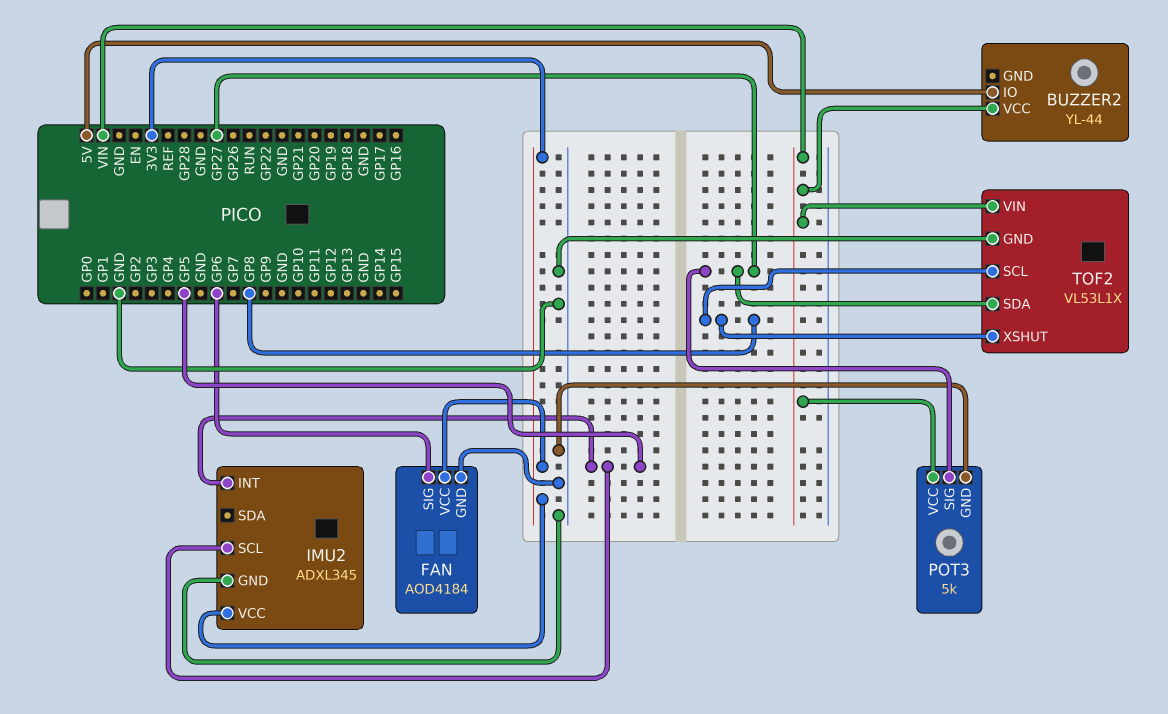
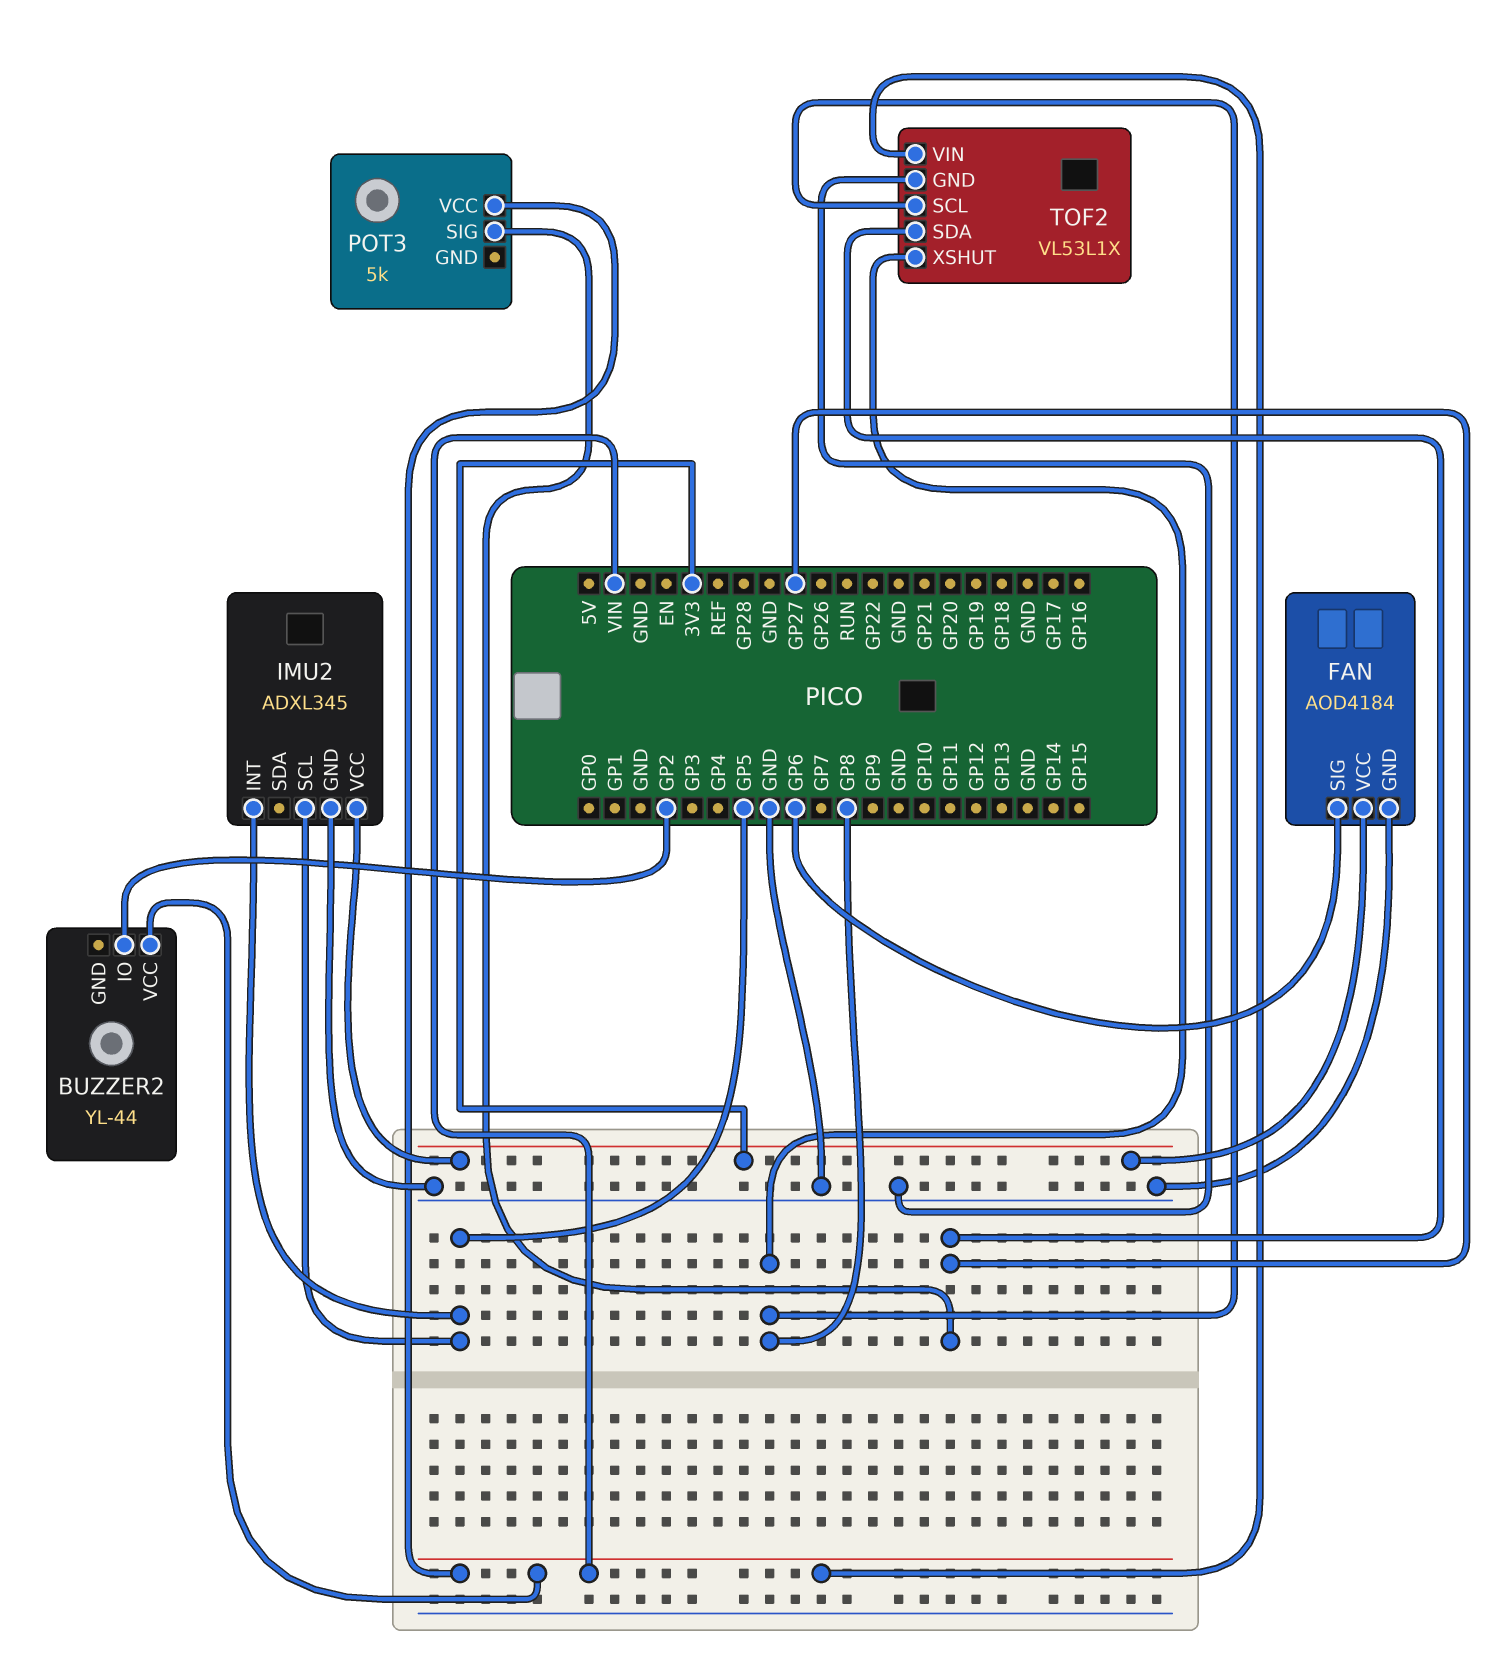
BUZZER2 pin IO: 5V -> GP2
POT3 pin GND: GND -> none

